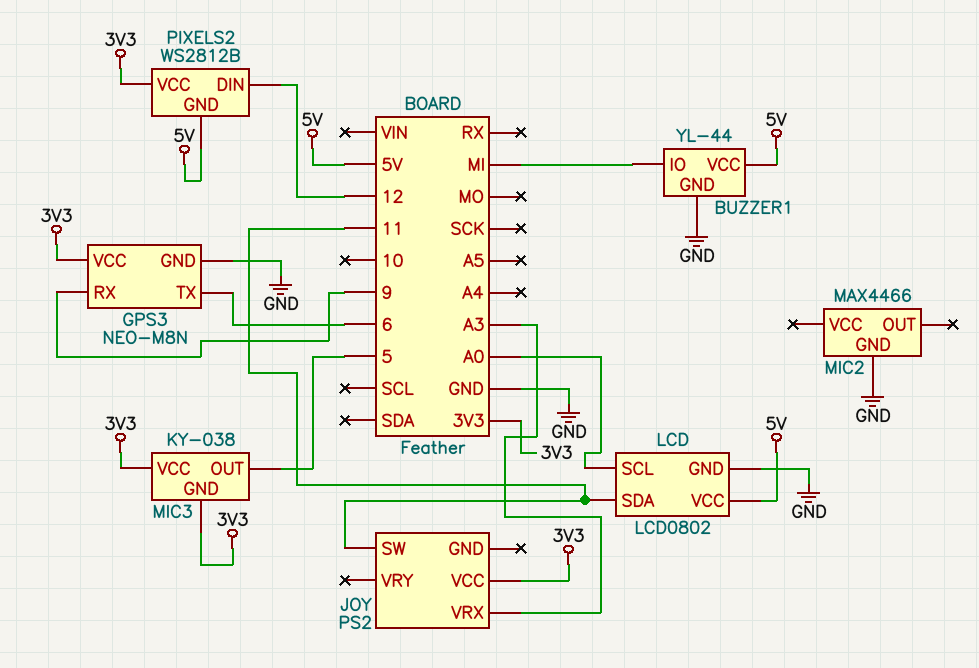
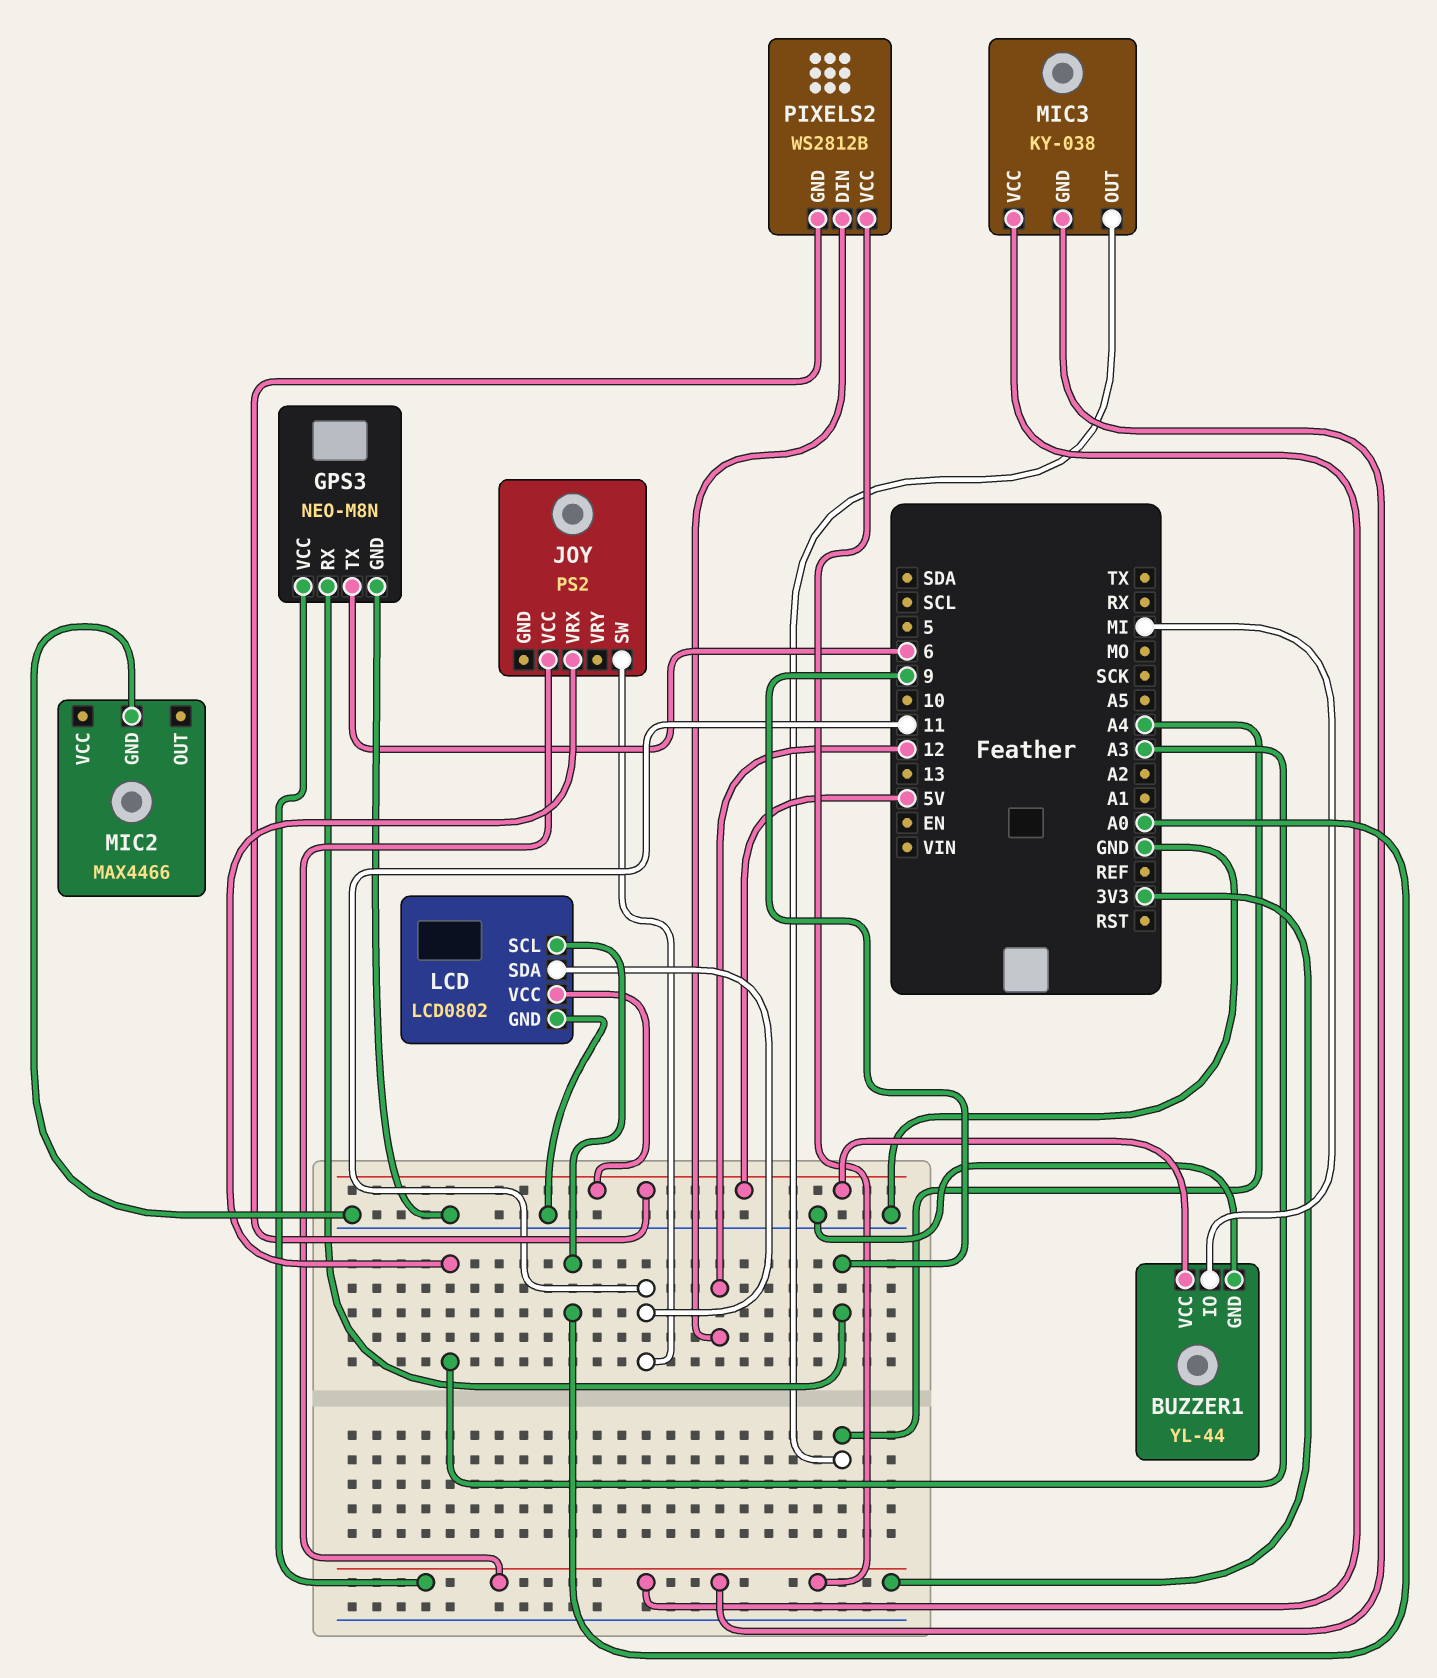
MIC3 pin OUT: 5 -> A4

